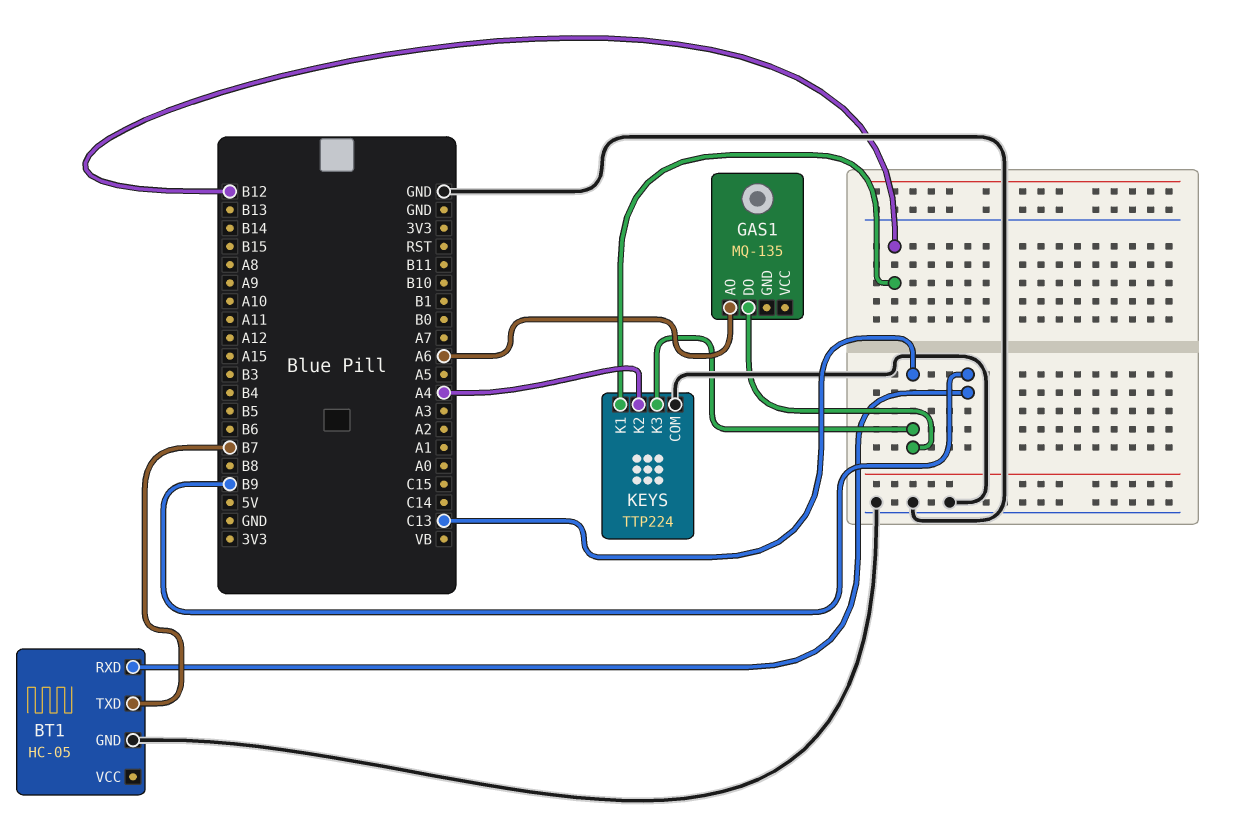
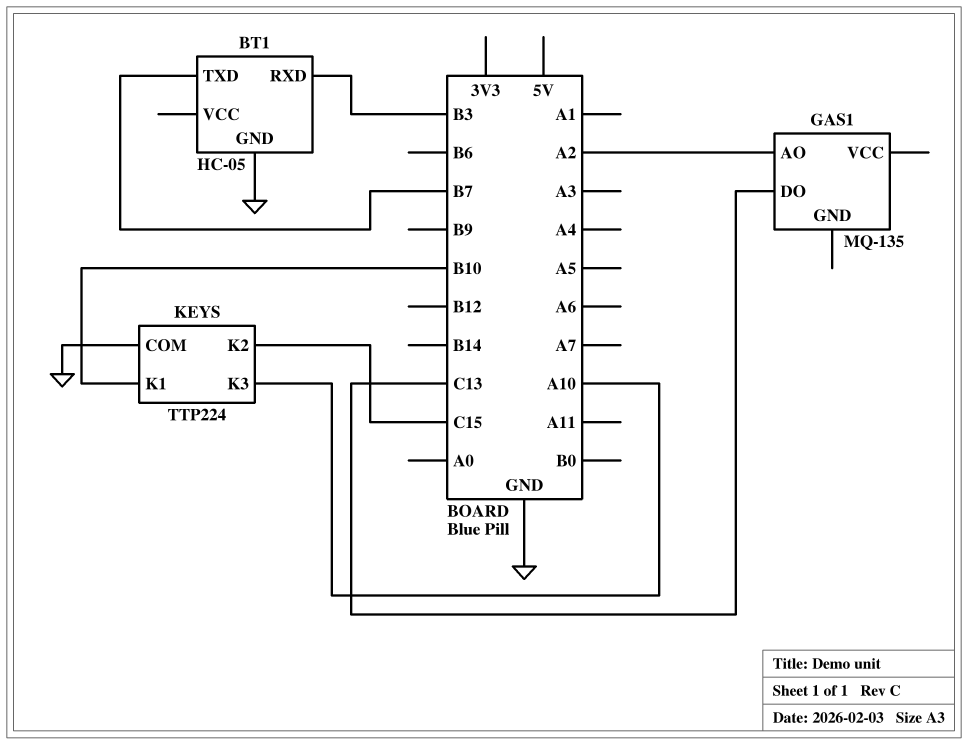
BT1 pin RXD: B9 -> B3
GAS1 pin AO: A6 -> A2
KEYS pin K1: B12 -> B10
KEYS pin K2: A4 -> C15
KEYS pin K3: C13 -> A10

